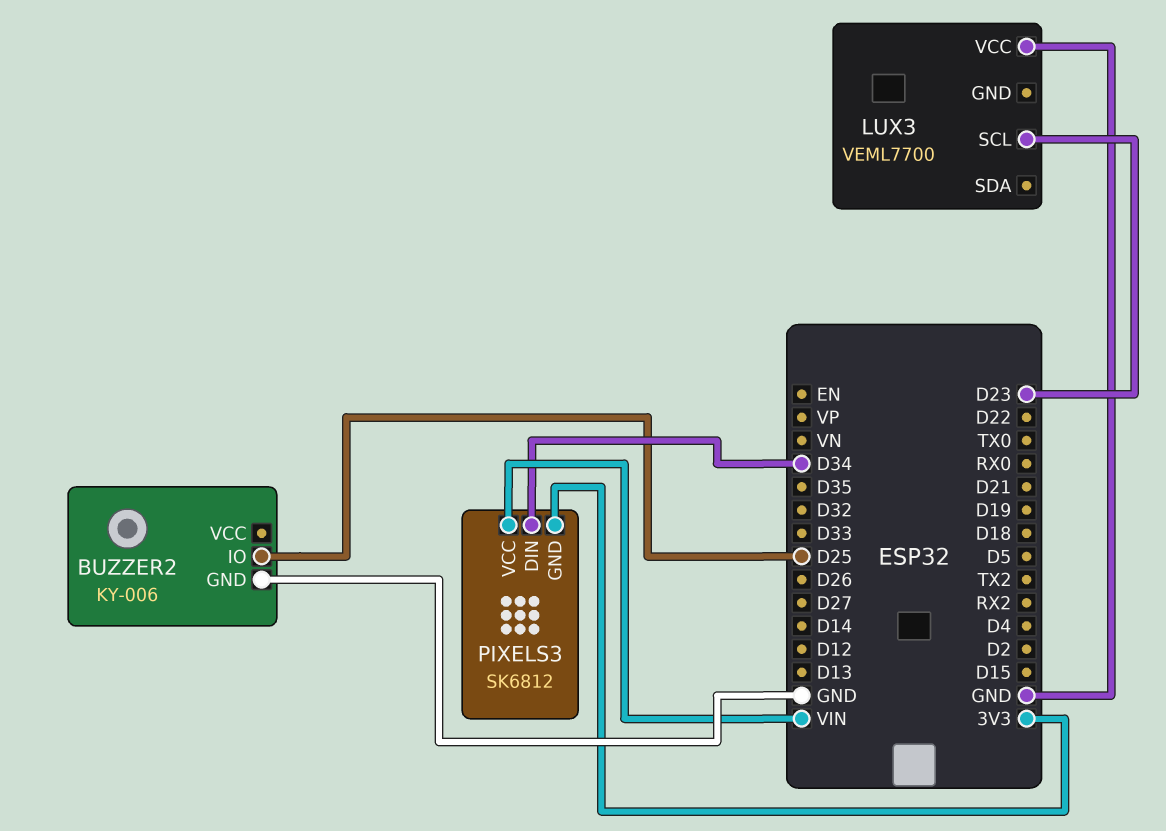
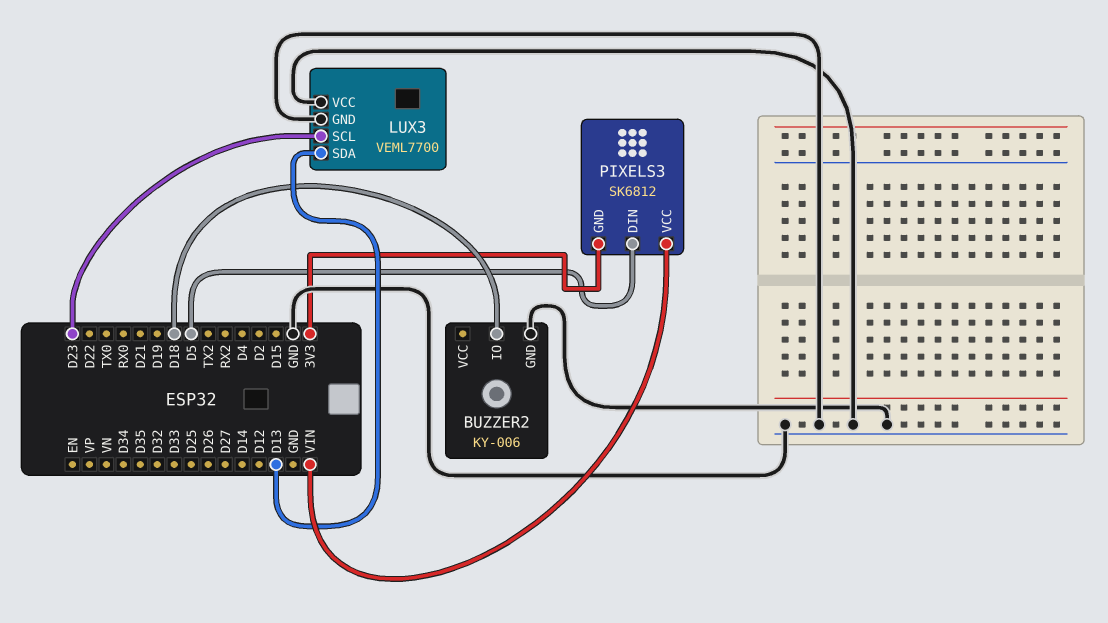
BUZZER2 pin IO: D25 -> D18
LUX3 pin GND: none -> GND
LUX3 pin SDA: none -> D13
PIXELS3 pin DIN: D34 -> D5

